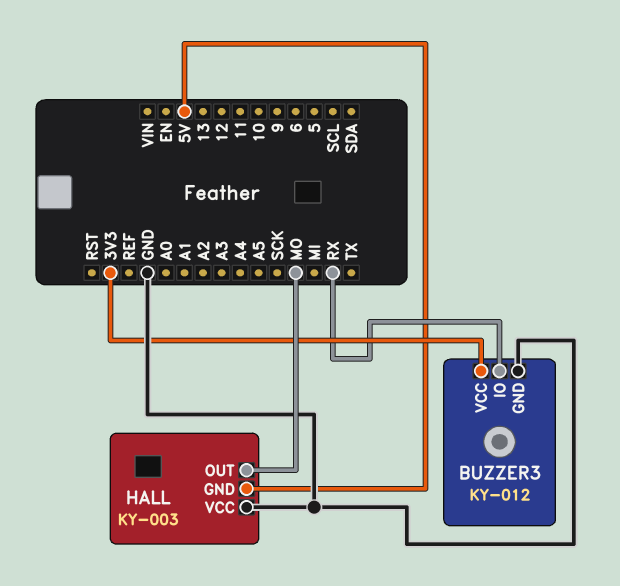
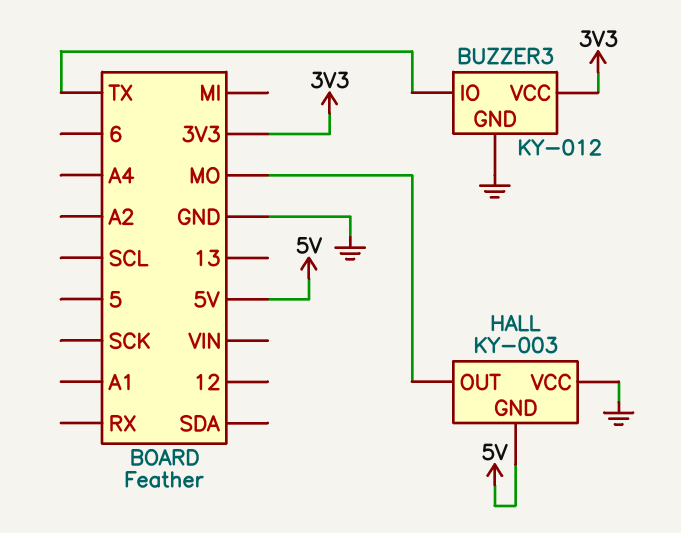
BUZZER3 pin IO: RX -> TX

